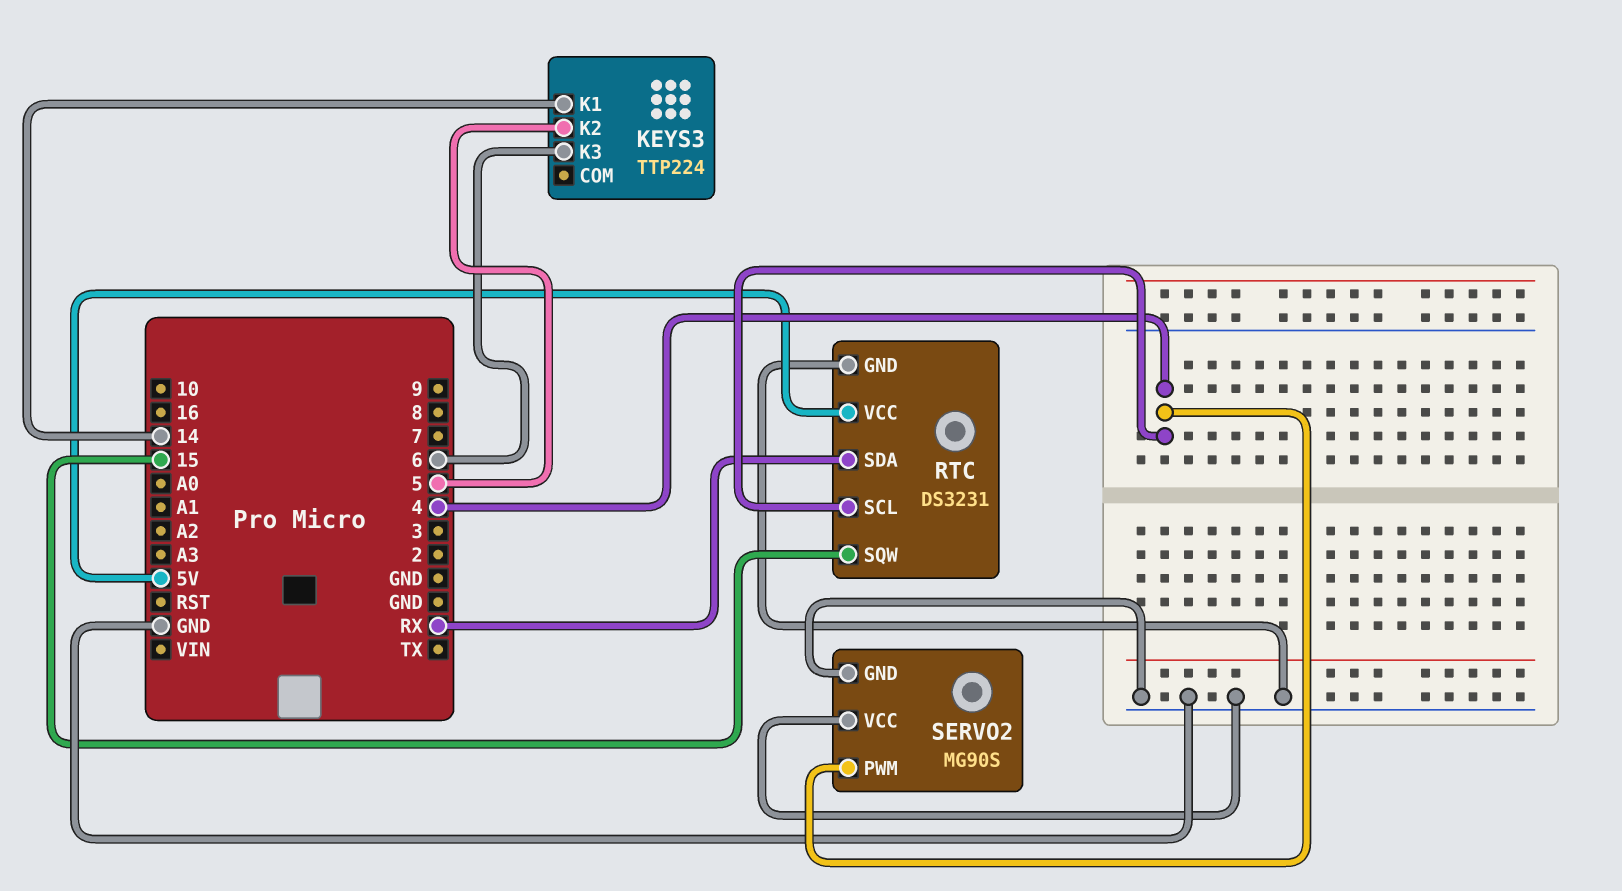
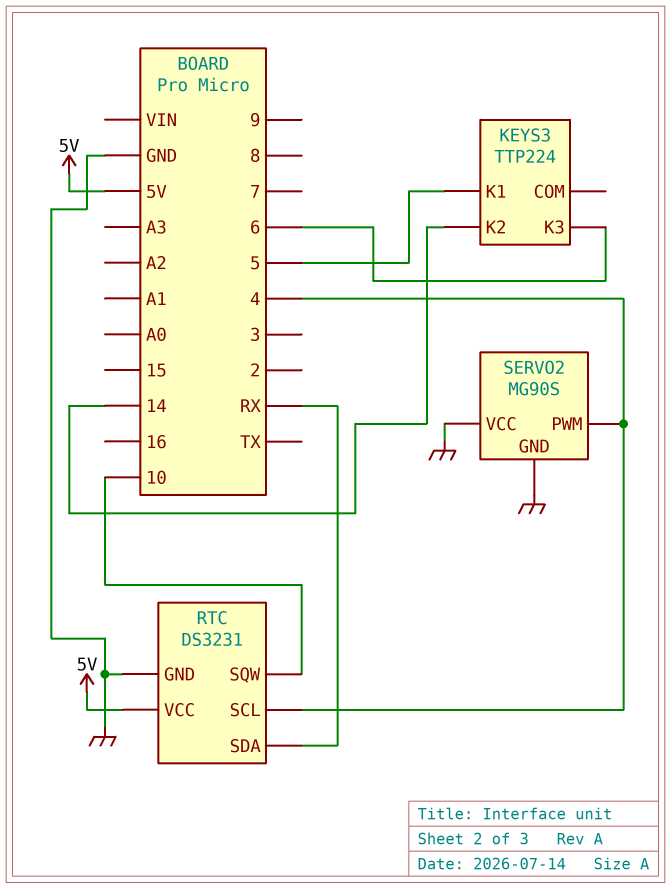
KEYS3 pin K1: 14 -> 5
KEYS3 pin K2: 5 -> 14
RTC pin SQW: 15 -> 10

